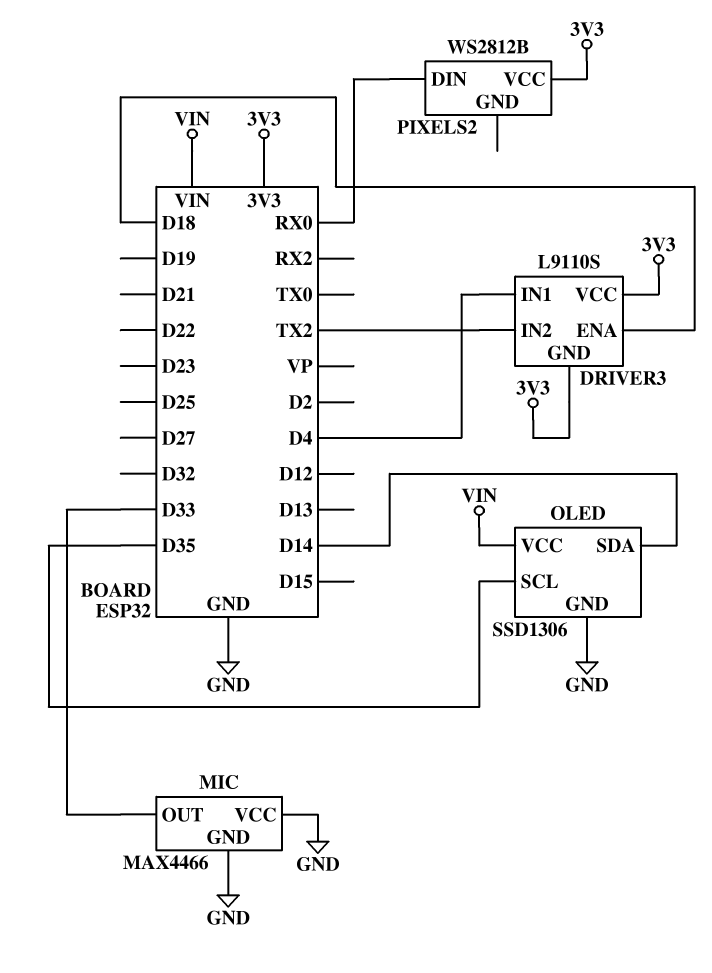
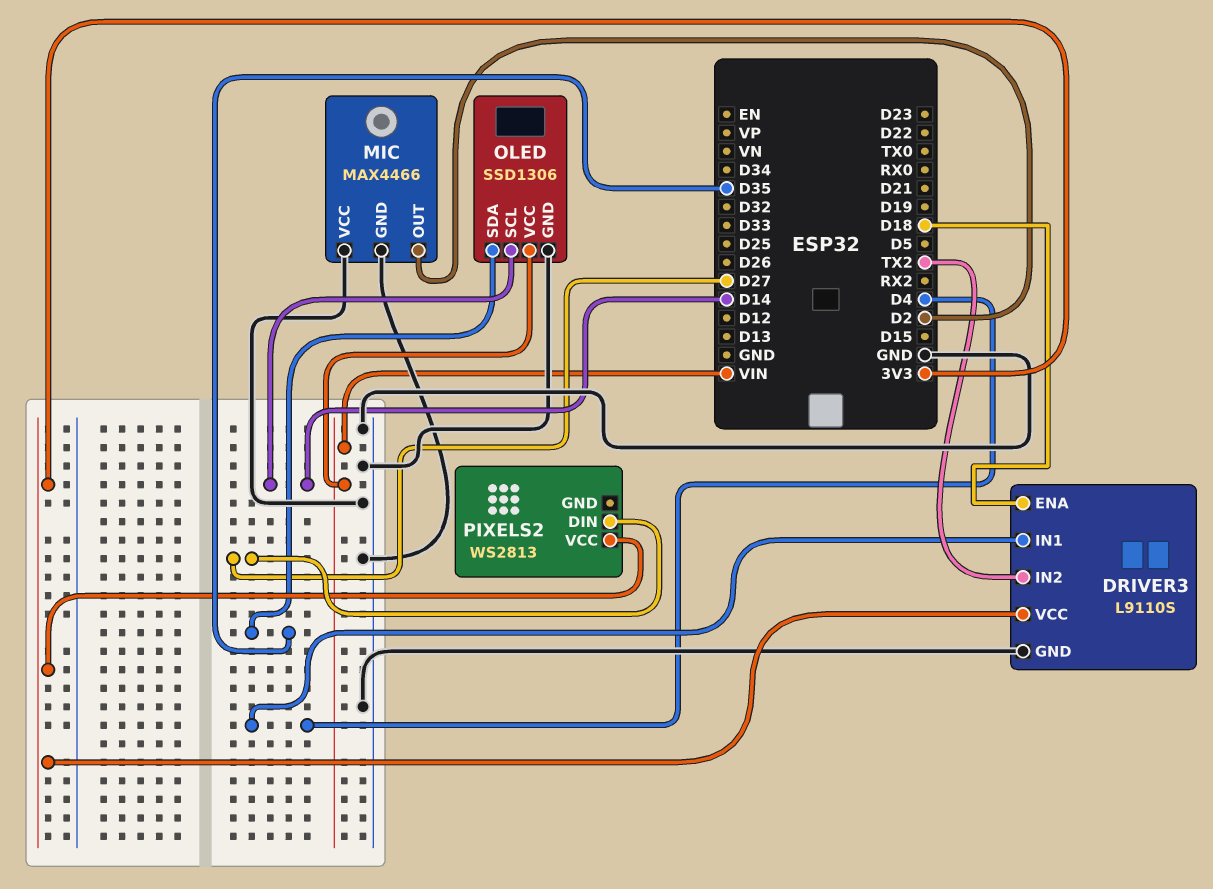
DRIVER3 pin GND: 3V3 -> GND
MIC pin OUT: D33 -> D2
OLED pin SCL: D35 -> D14
OLED pin SDA: D14 -> D35
PIXELS2: WS2812B -> WS2813
PIXELS2 pin DIN: RX0 -> D27

